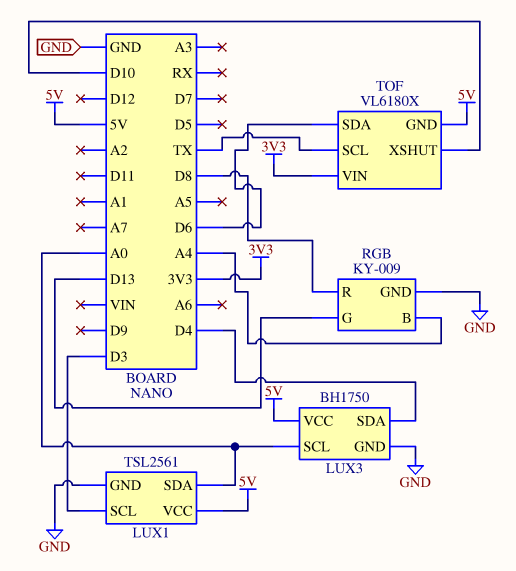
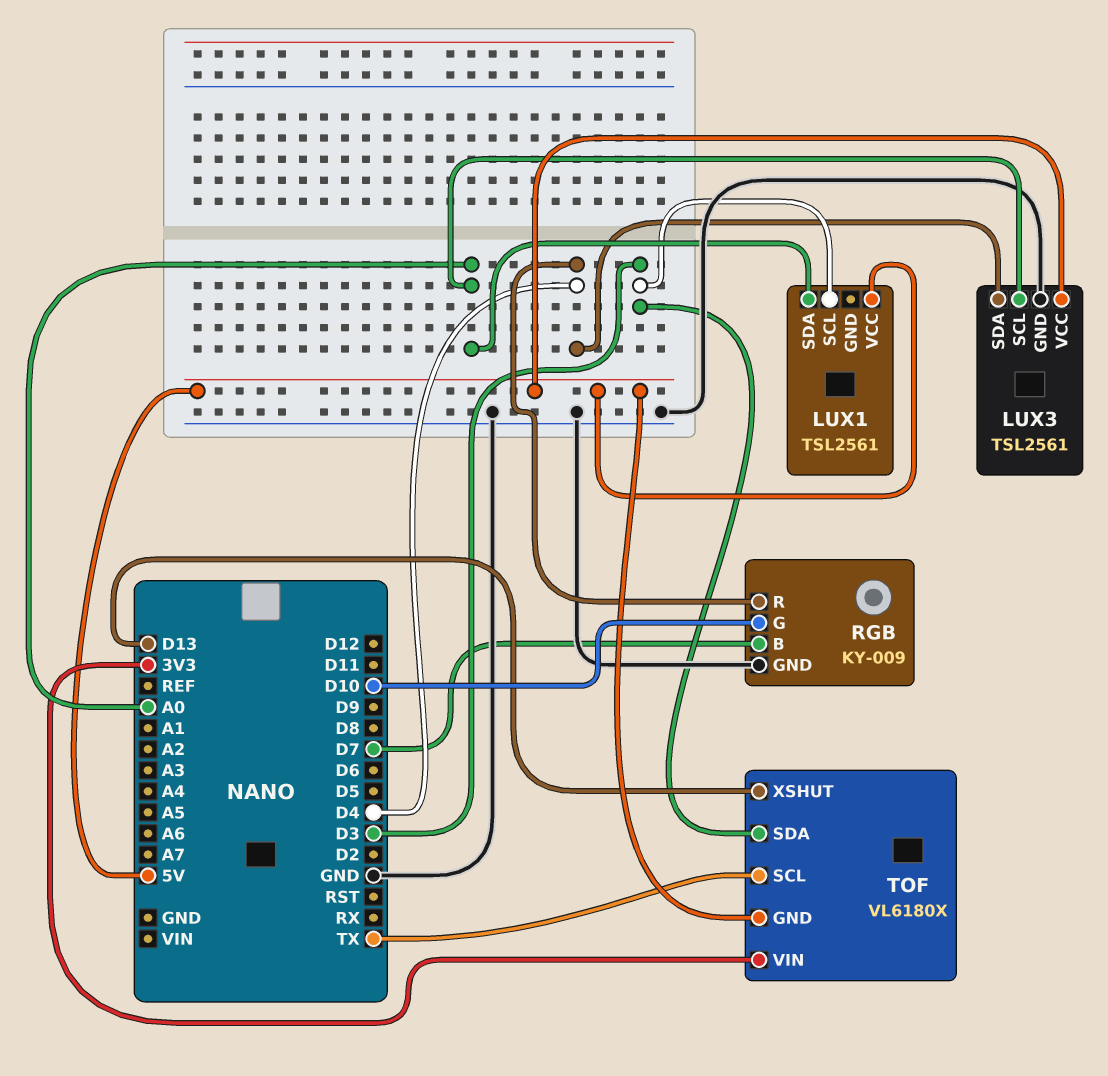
LUX1 pin GND: GND -> none
LUX3: BH1750 -> TSL2561
RGB pin B: A4 -> D7
RGB pin G: D13 -> D10
RGB pin R: D8 -> D4
TOF pin SDA: D6 -> D3
TOF pin XSHUT: D10 -> D13

